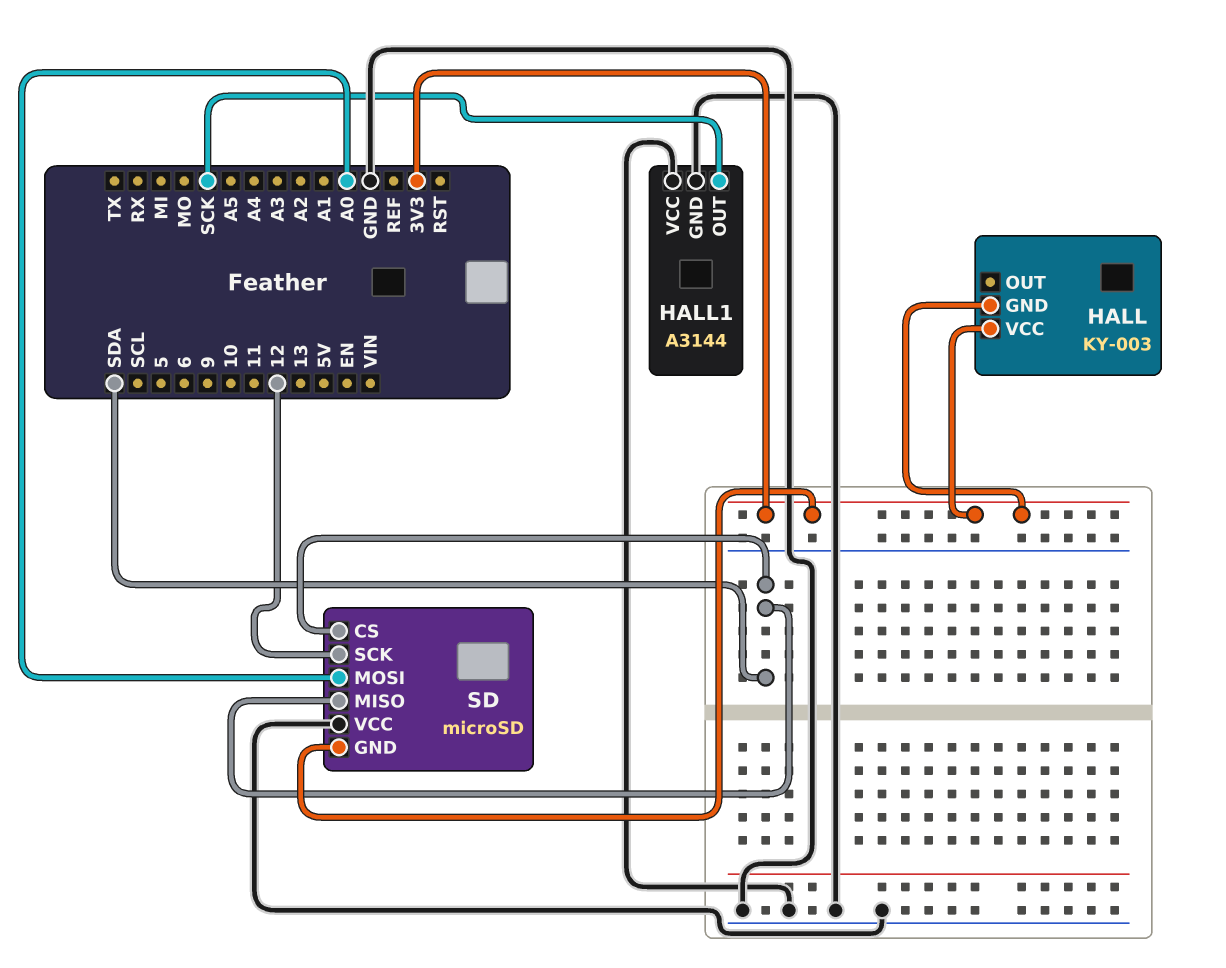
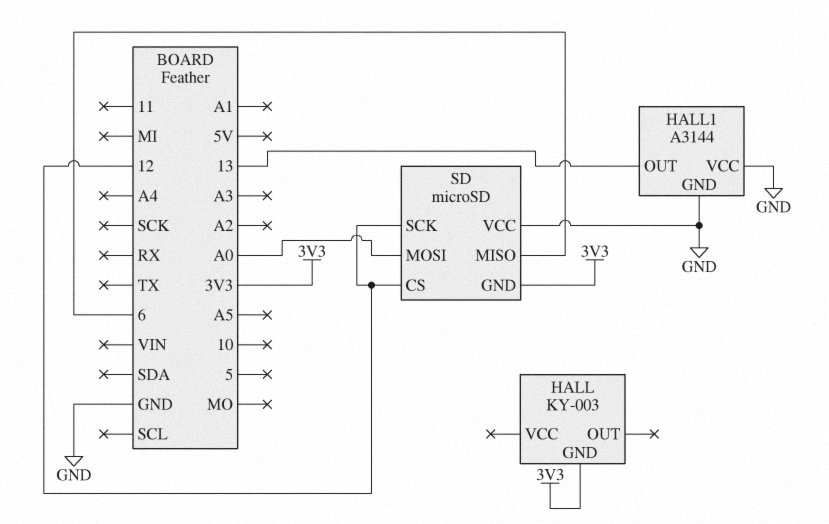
HALL pin VCC: 3V3 -> none
HALL1 pin OUT: SCK -> 13
SD pin CS: SDA -> 12
SD pin MISO: SDA -> 6

